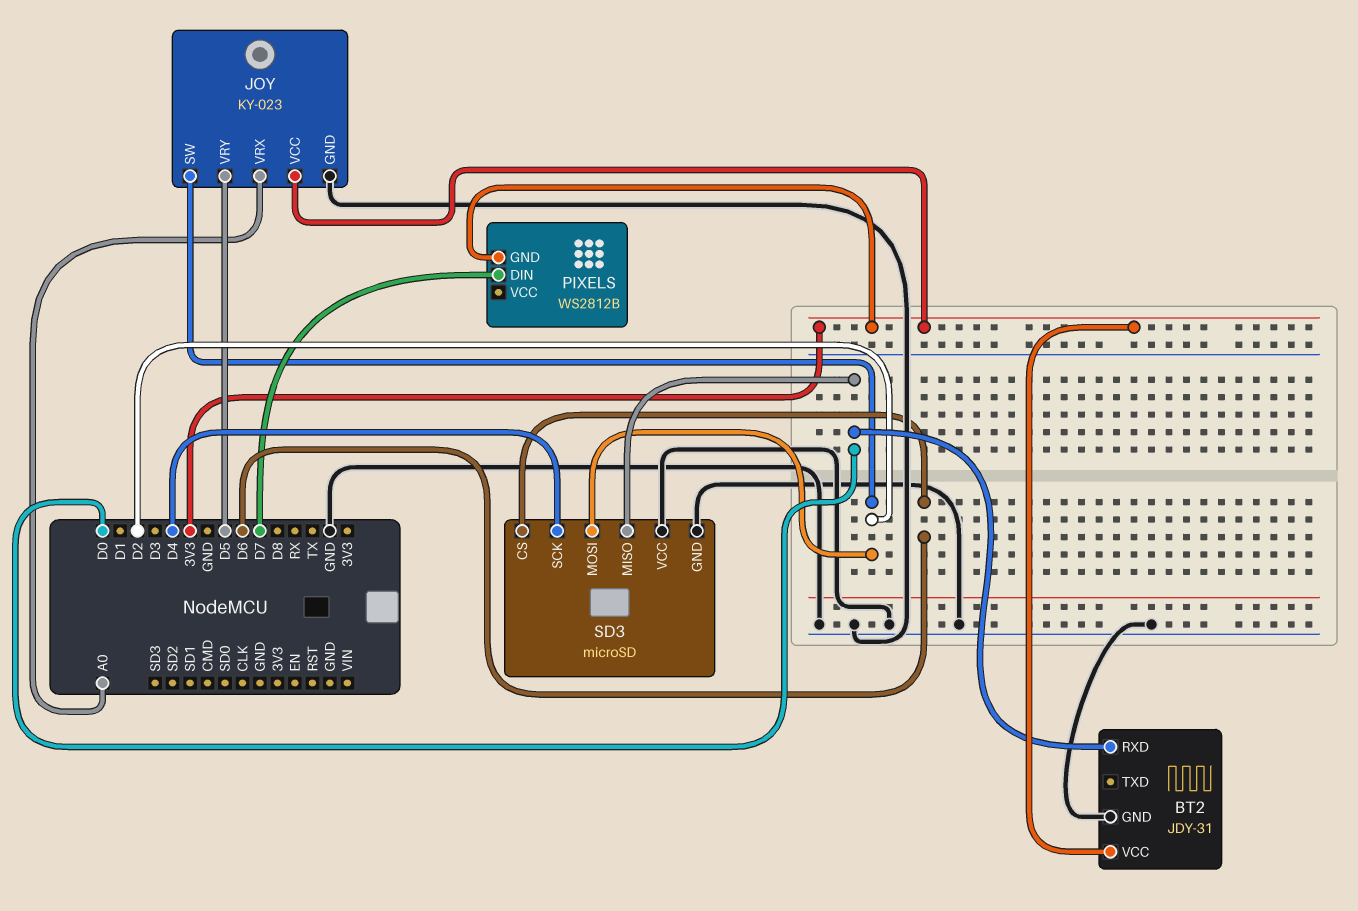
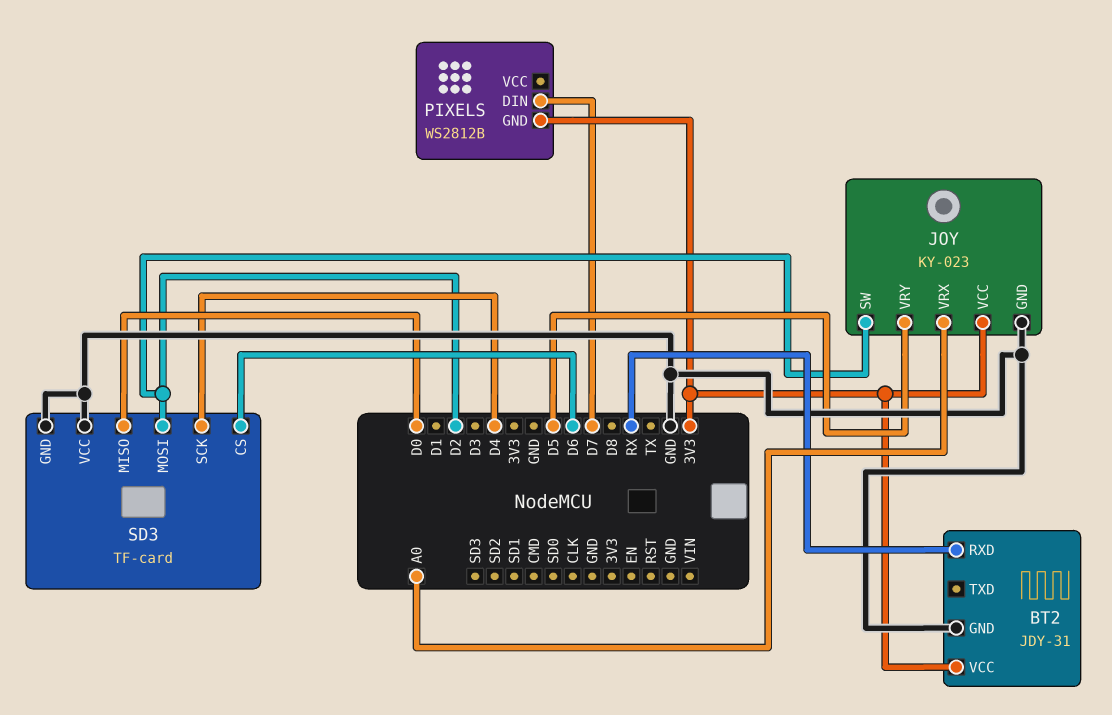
BT2 pin RXD: D0 -> RX
SD3: microSD -> TF-card

